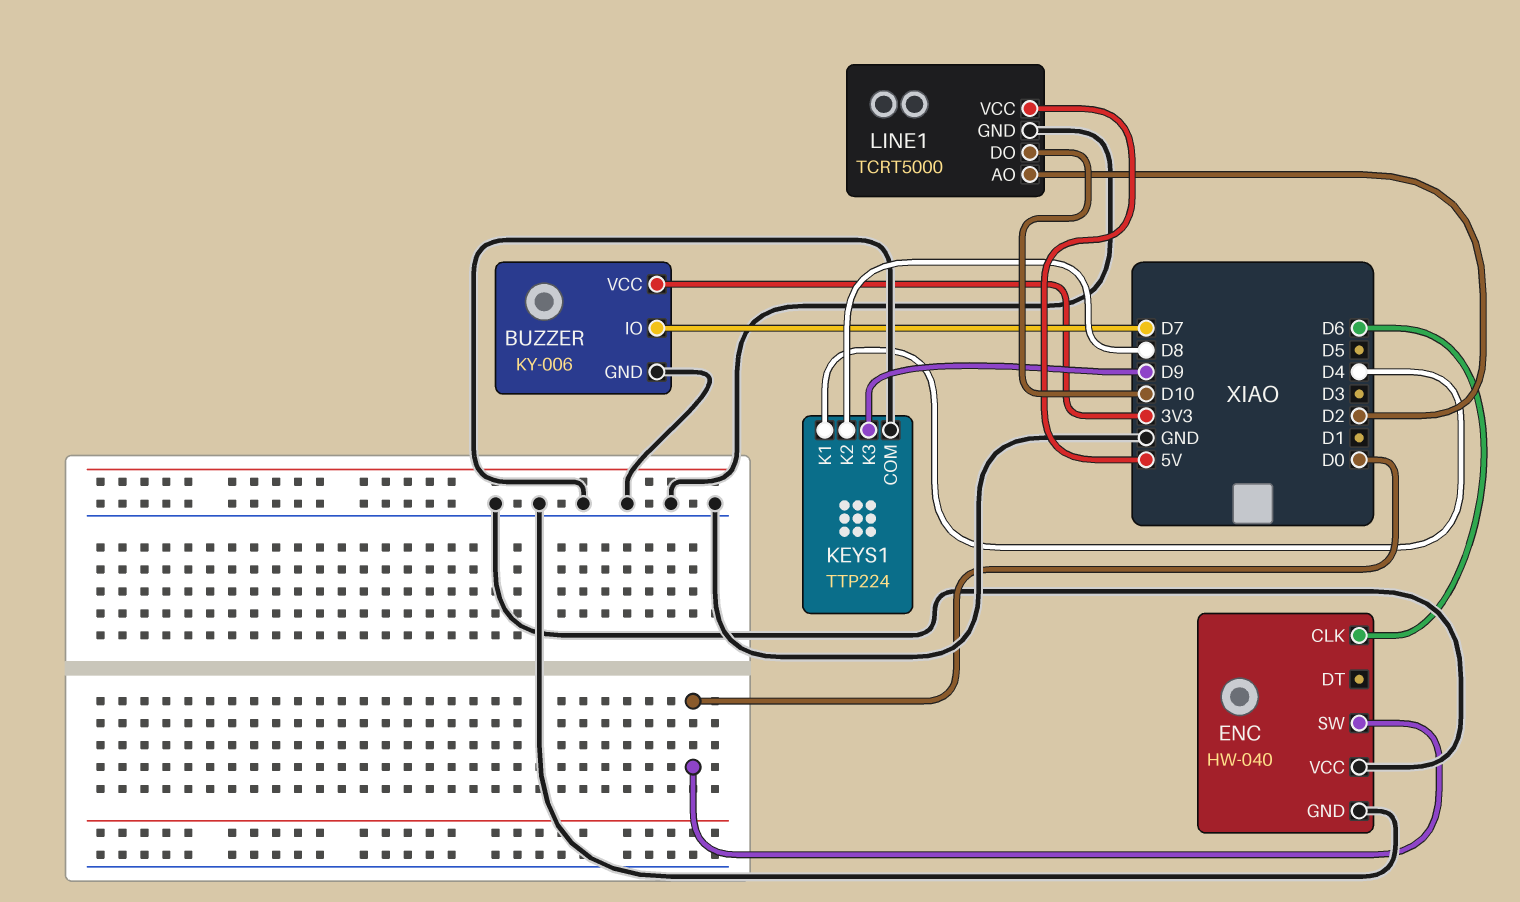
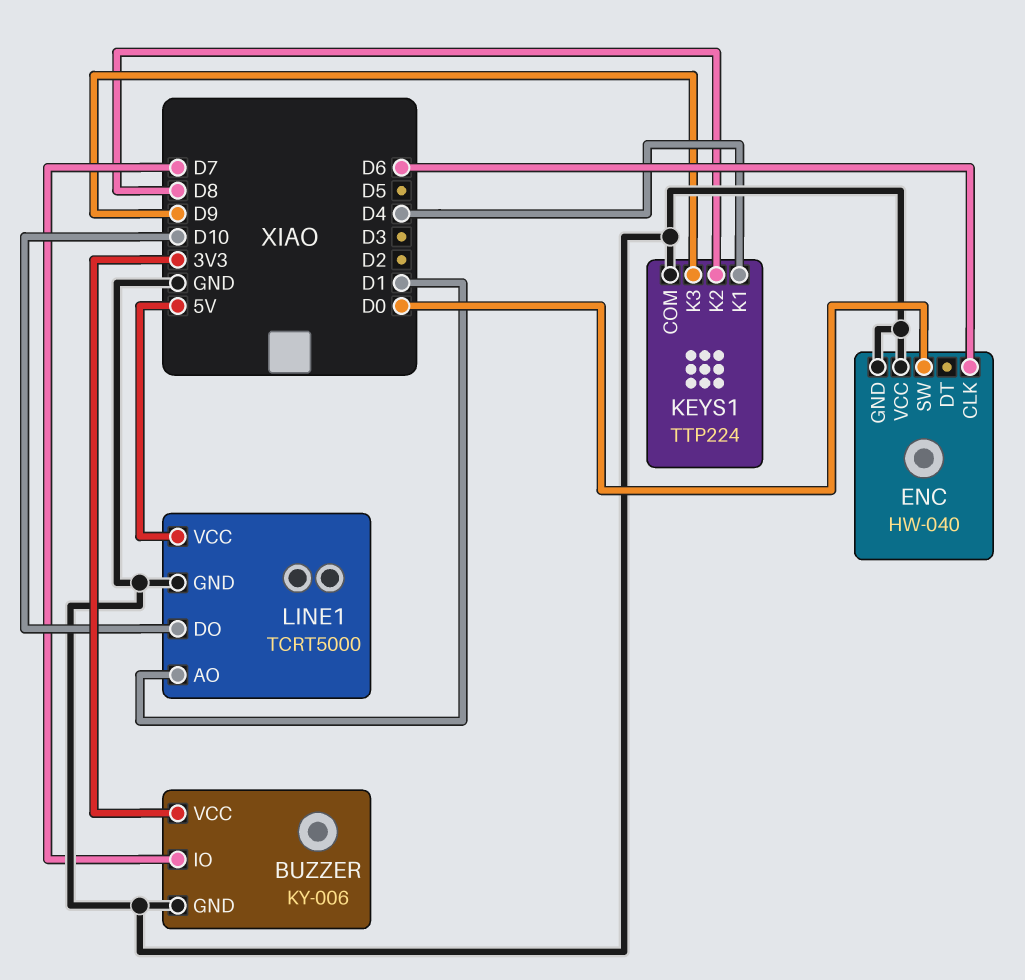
LINE1 pin AO: D2 -> D1

